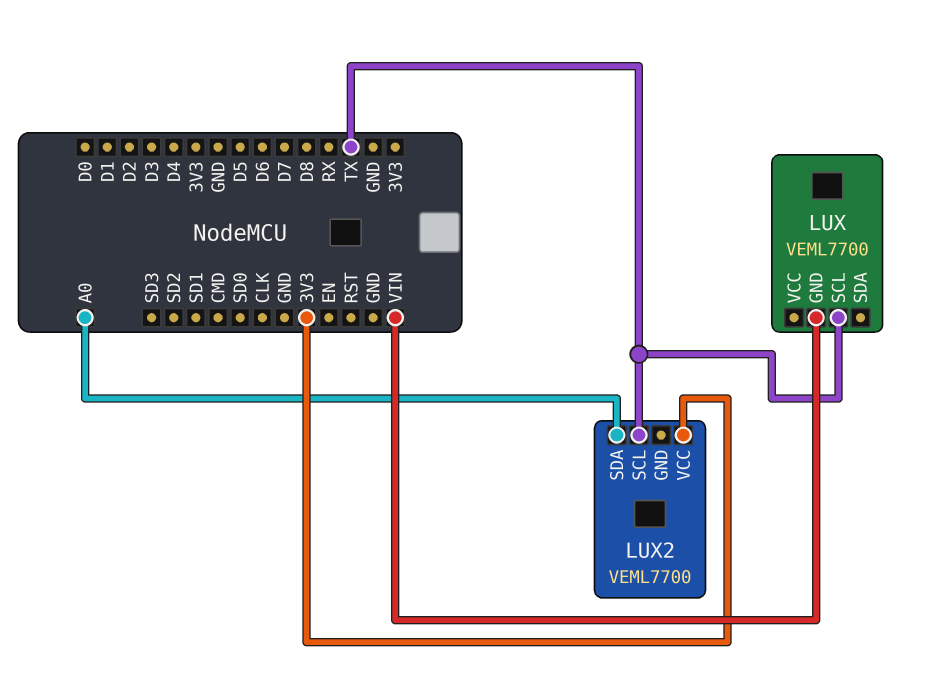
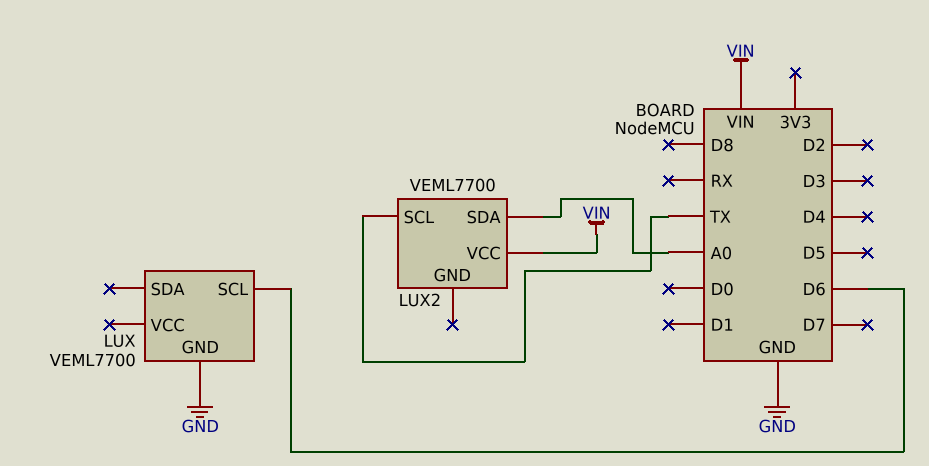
LUX pin GND: VIN -> GND
LUX pin SCL: TX -> D6
LUX2 pin VCC: 3V3 -> VIN

